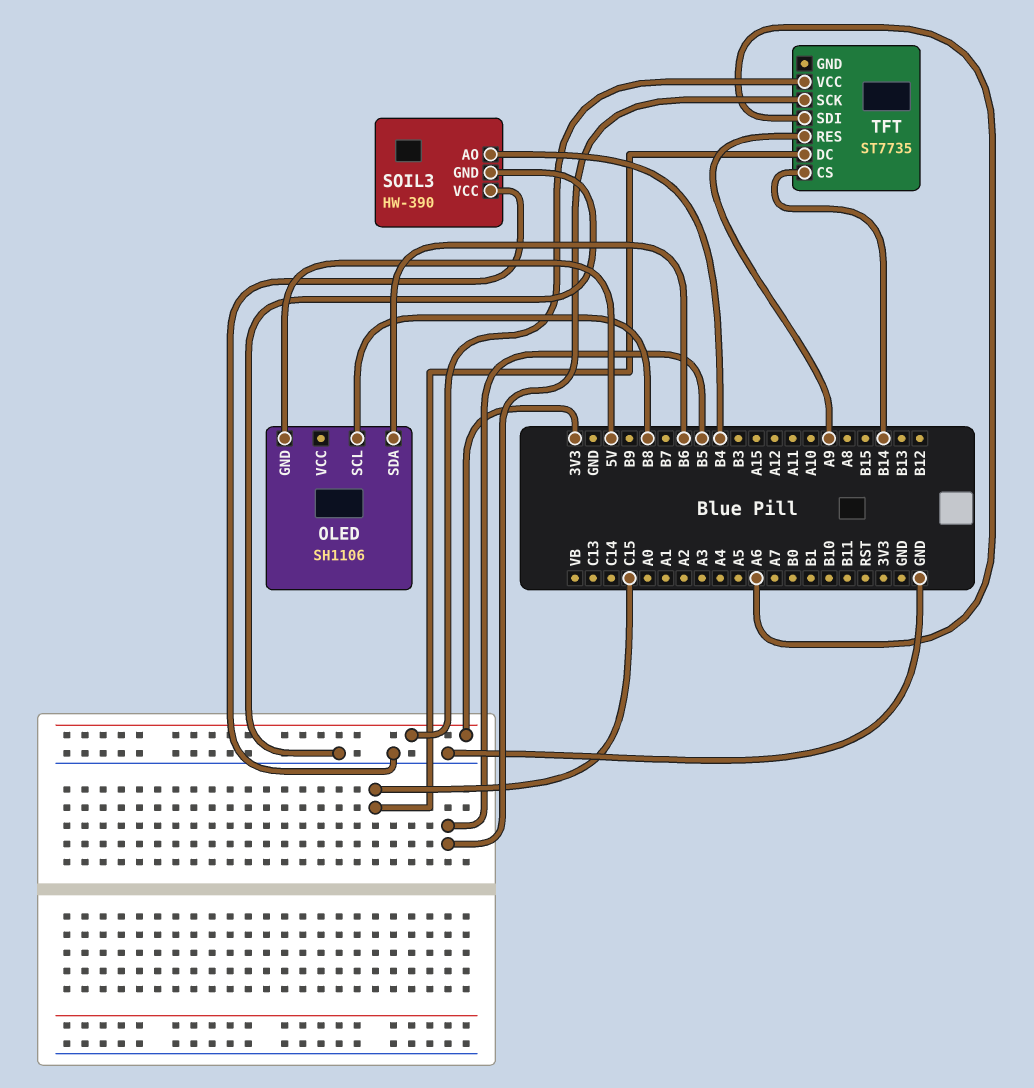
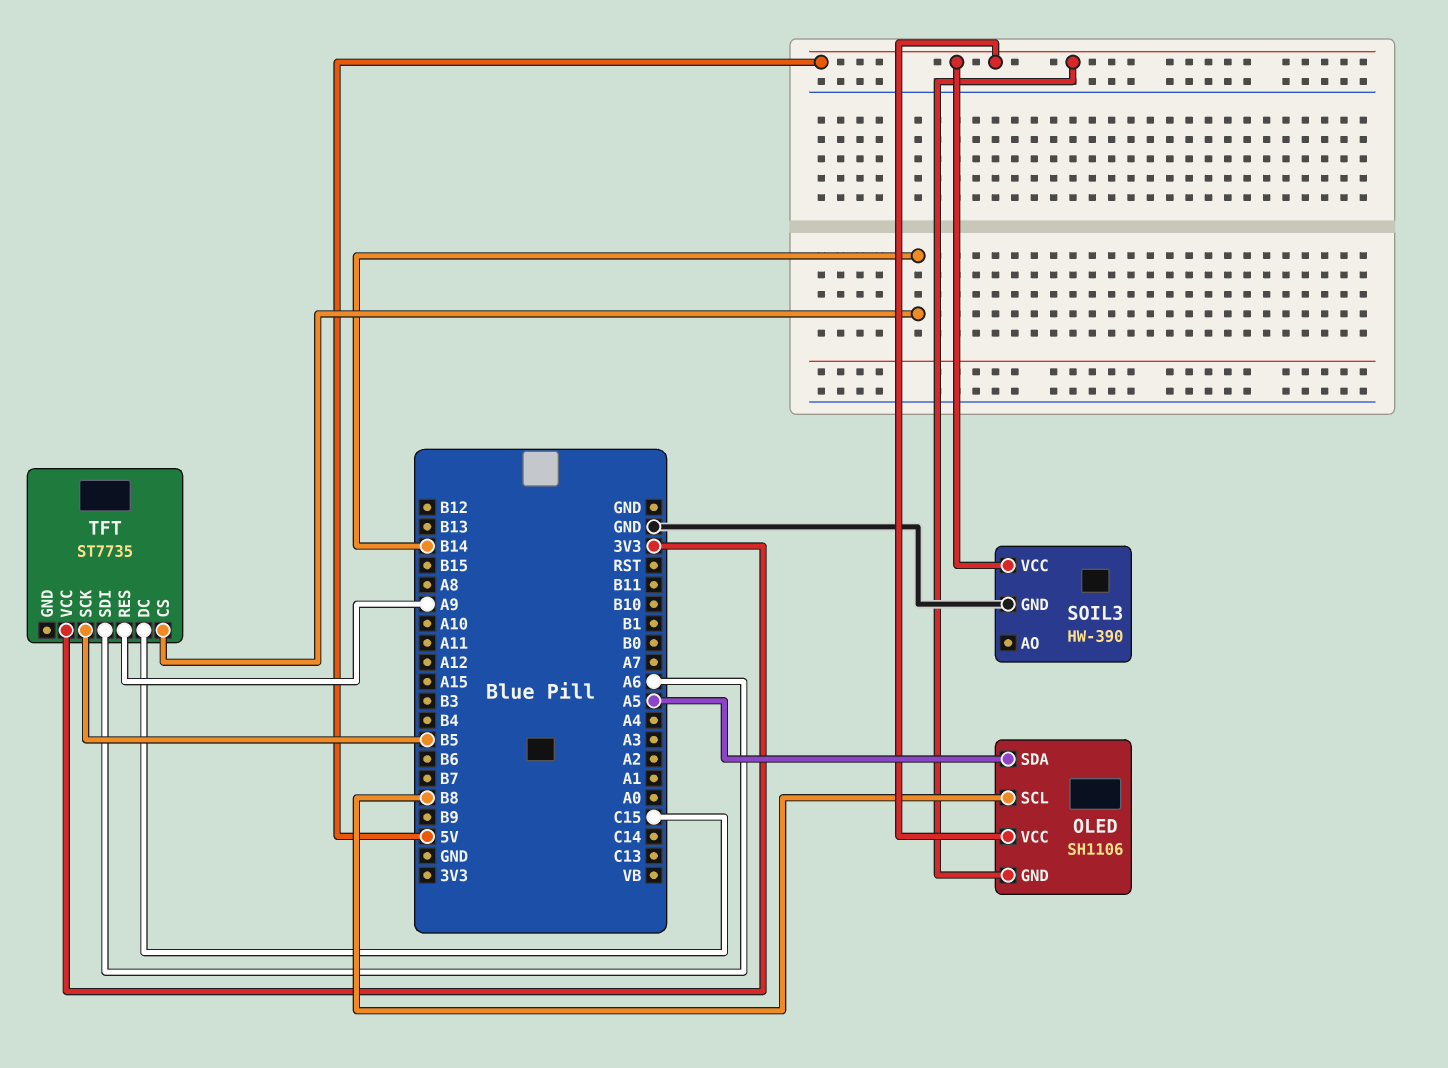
OLED pin SDA: B6 -> A5
OLED pin VCC: none -> 5V
SOIL3 pin AO: B4 -> none
SOIL3 pin VCC: GND -> 5V

